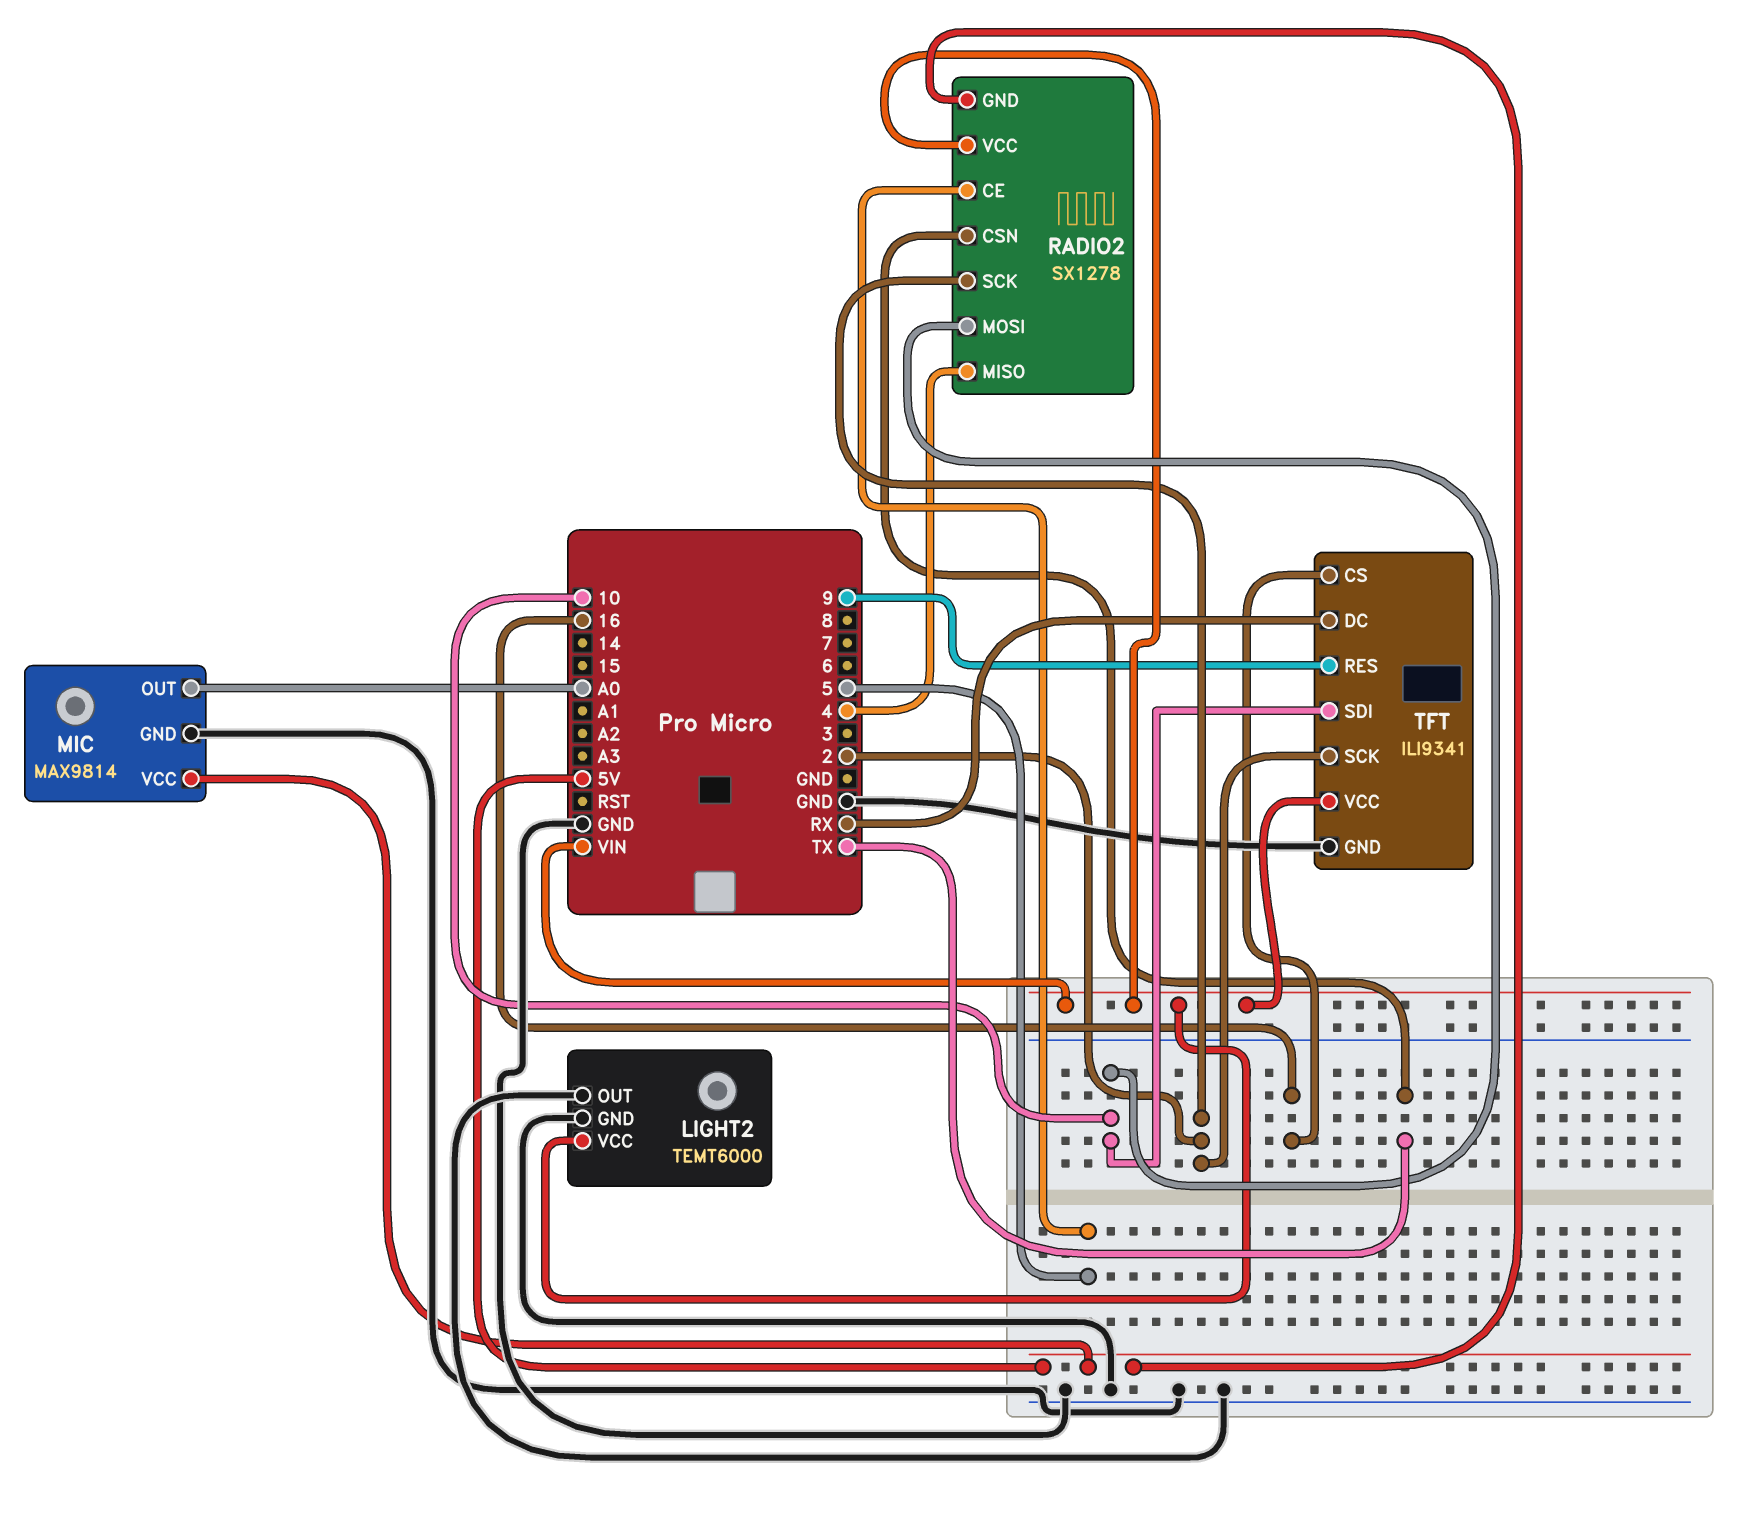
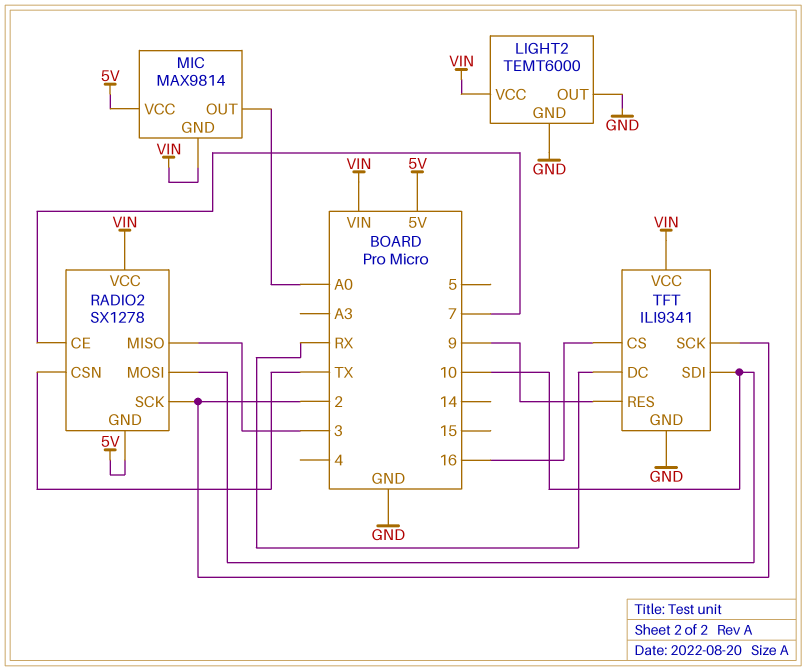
MIC pin GND: GND -> VIN
RADIO2 pin CE: 5 -> 7
RADIO2 pin MISO: 4 -> 3

